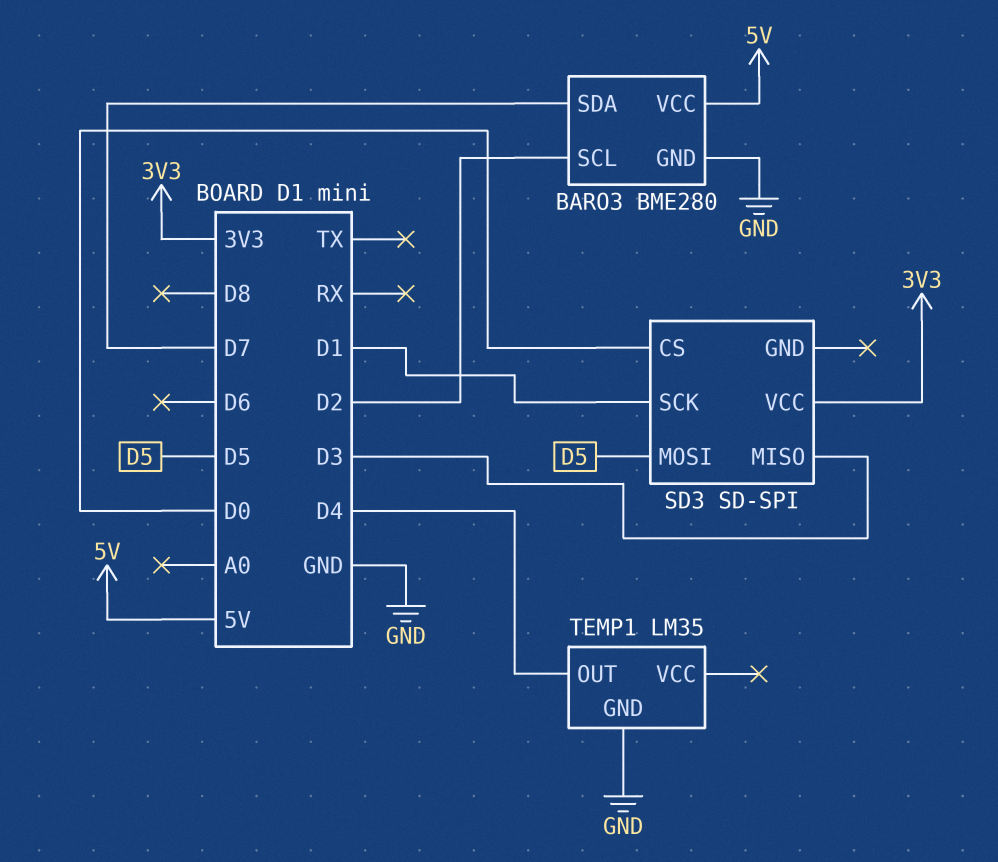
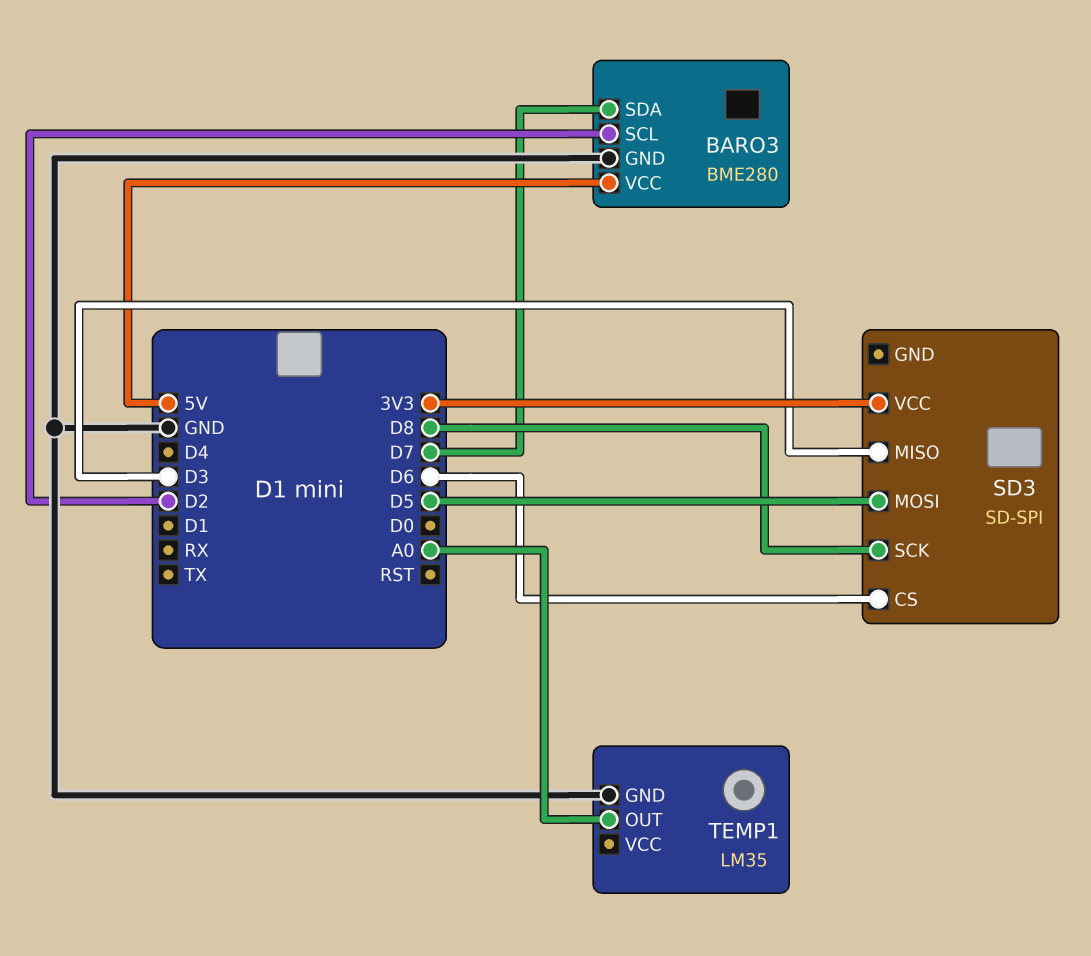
SD3 pin CS: D0 -> D6
SD3 pin SCK: D1 -> D8
TEMP1 pin OUT: D4 -> A0

